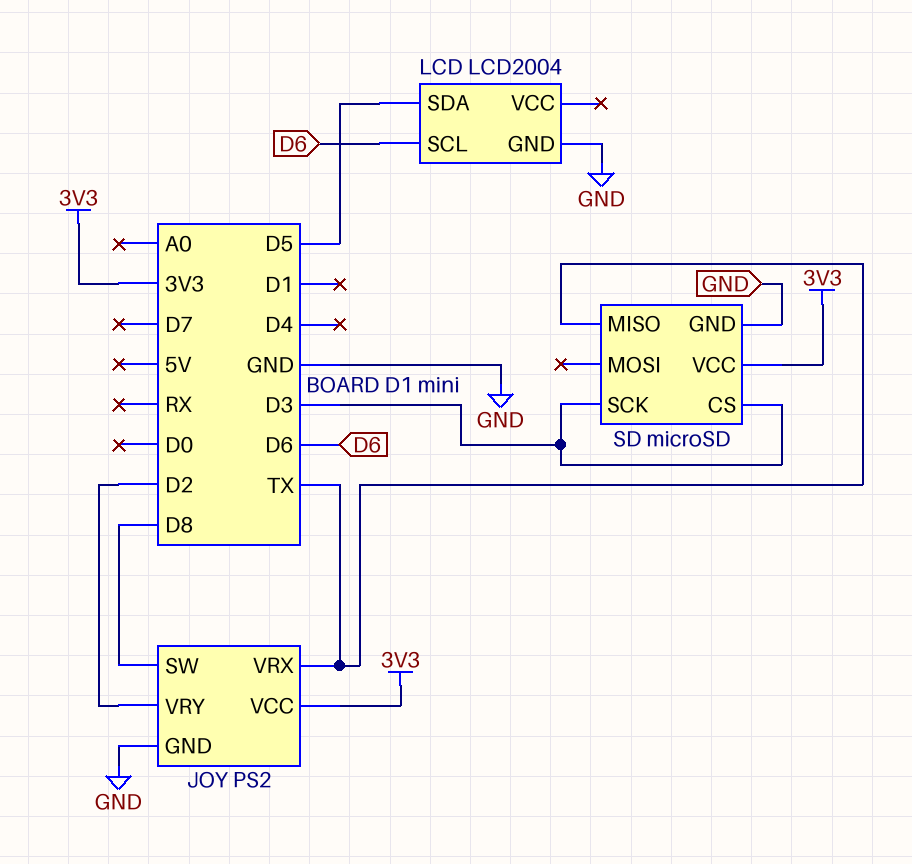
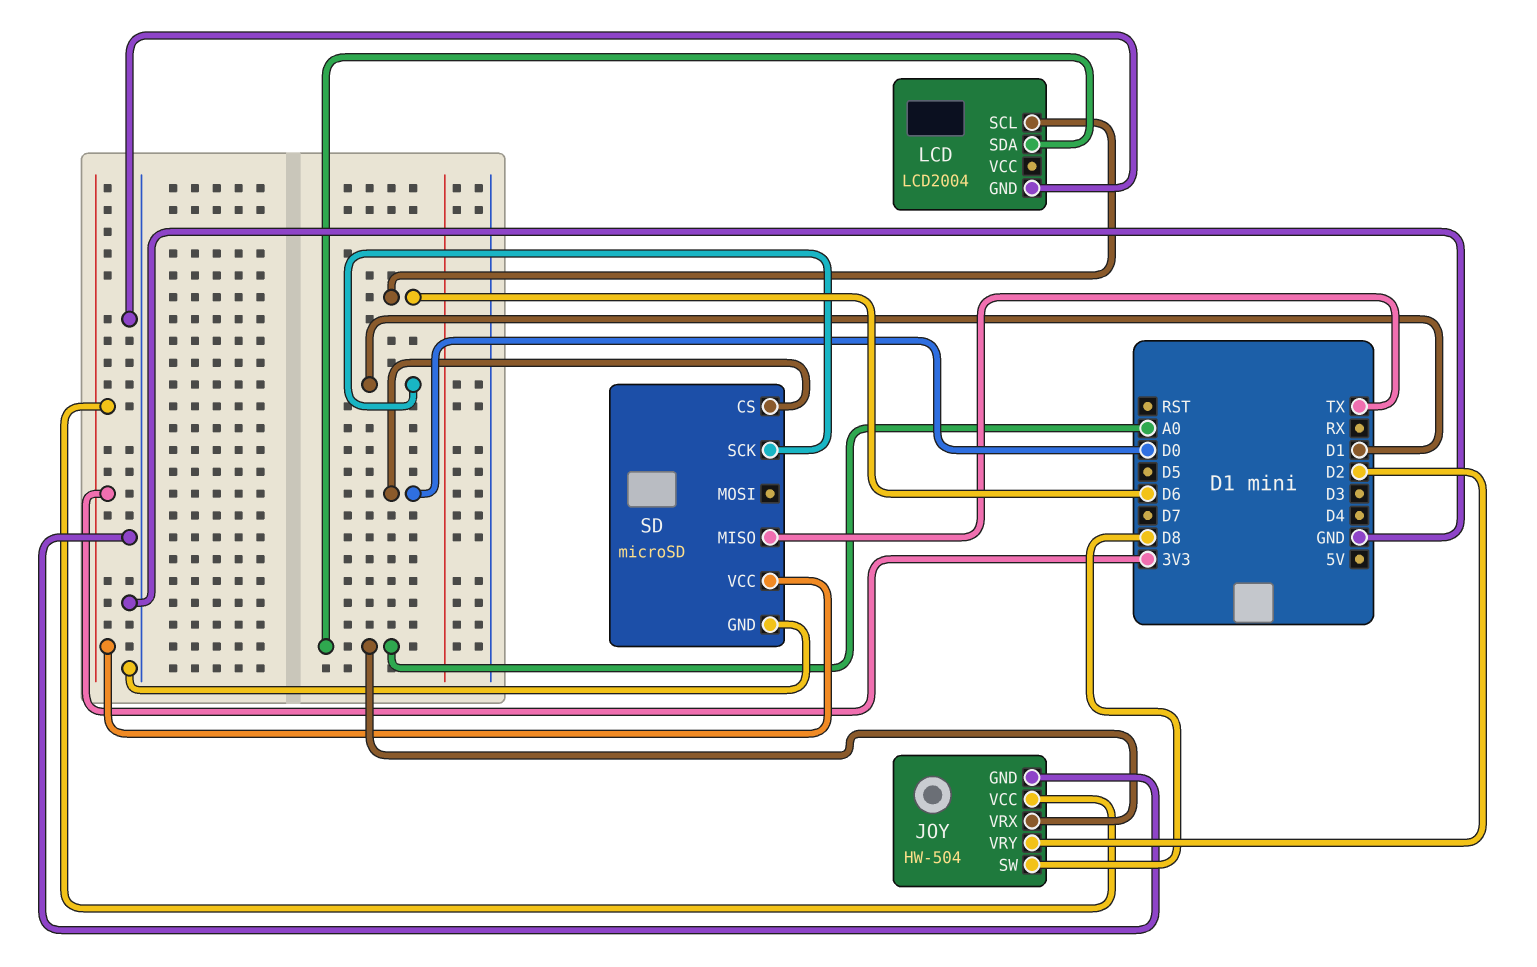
JOY: PS2 -> HW-504
JOY pin VRX: TX -> A0
LCD pin SDA: D5 -> A0
SD pin CS: D3 -> D0
SD pin SCK: D3 -> D1

